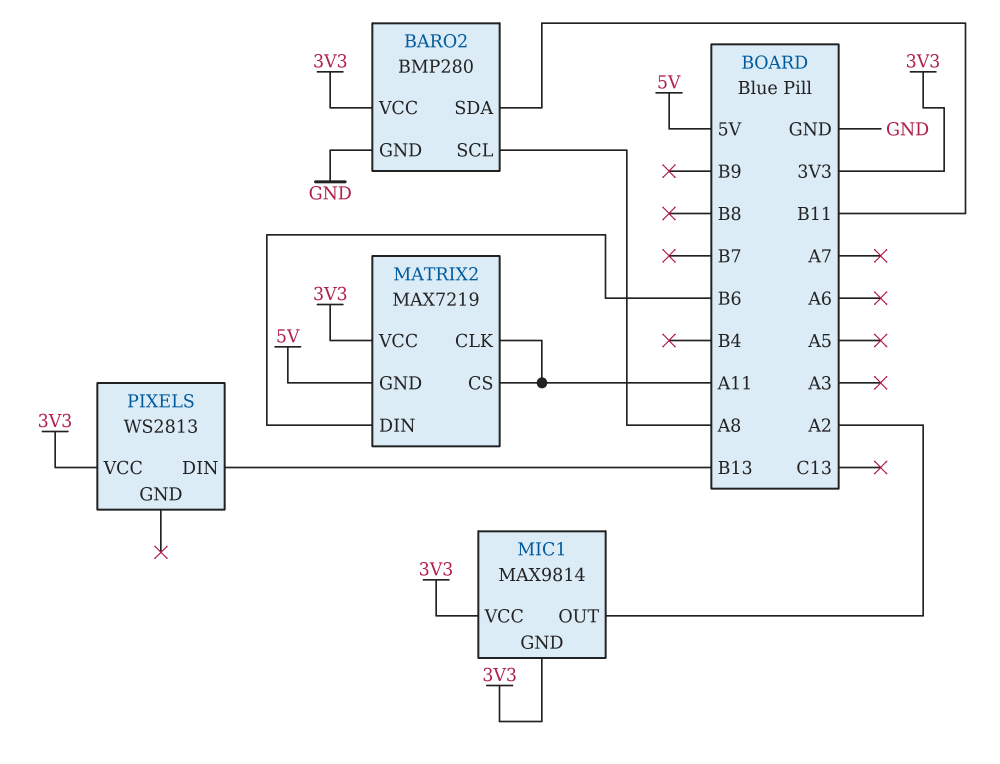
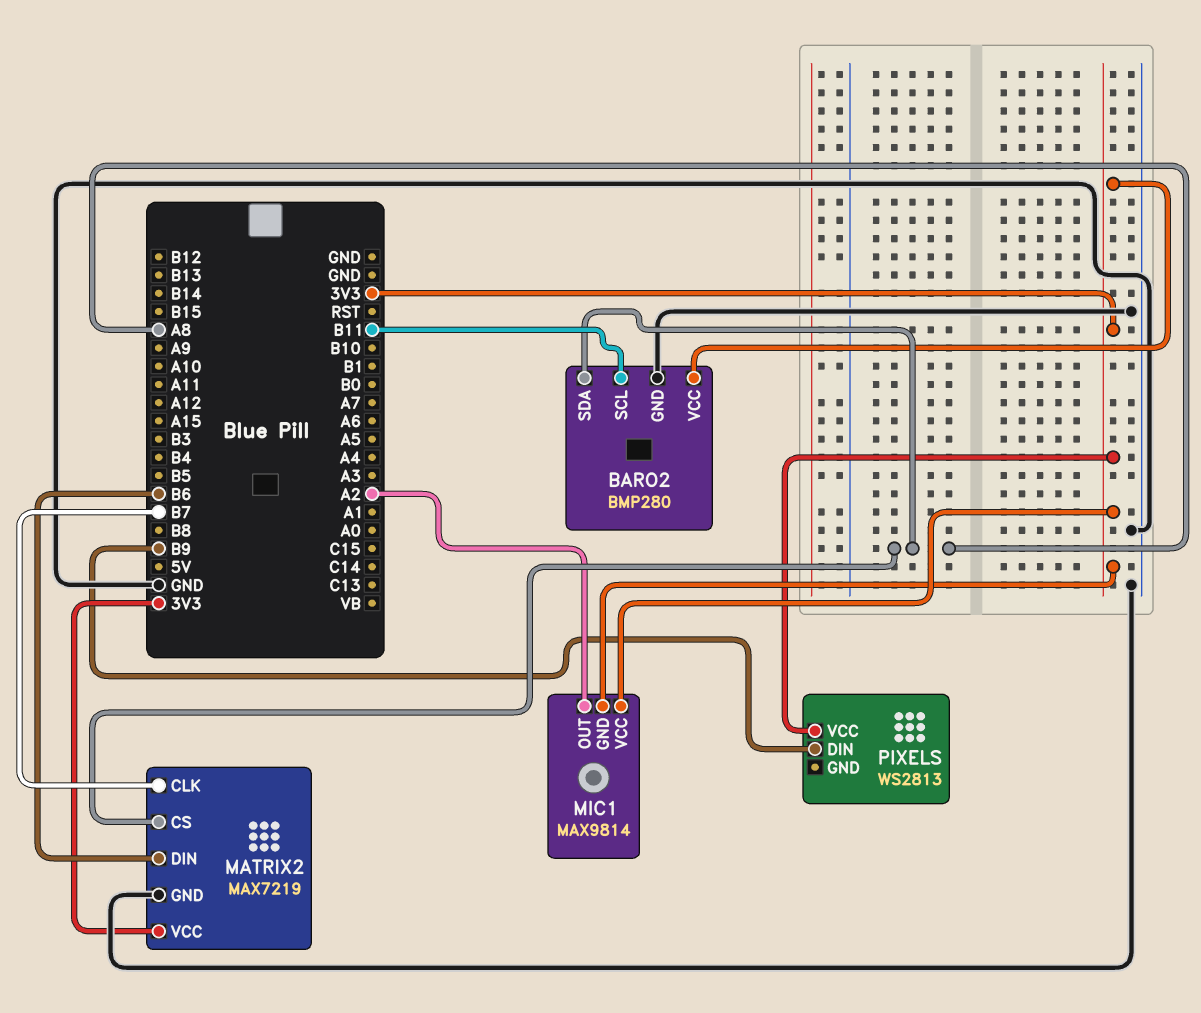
BARO2 pin SCL: A8 -> B11
BARO2 pin SDA: B11 -> A8
MATRIX2 pin CLK: A11 -> B7
MATRIX2 pin CS: A11 -> A8
MATRIX2 pin GND: 5V -> GND
PIXELS pin DIN: B13 -> B9

